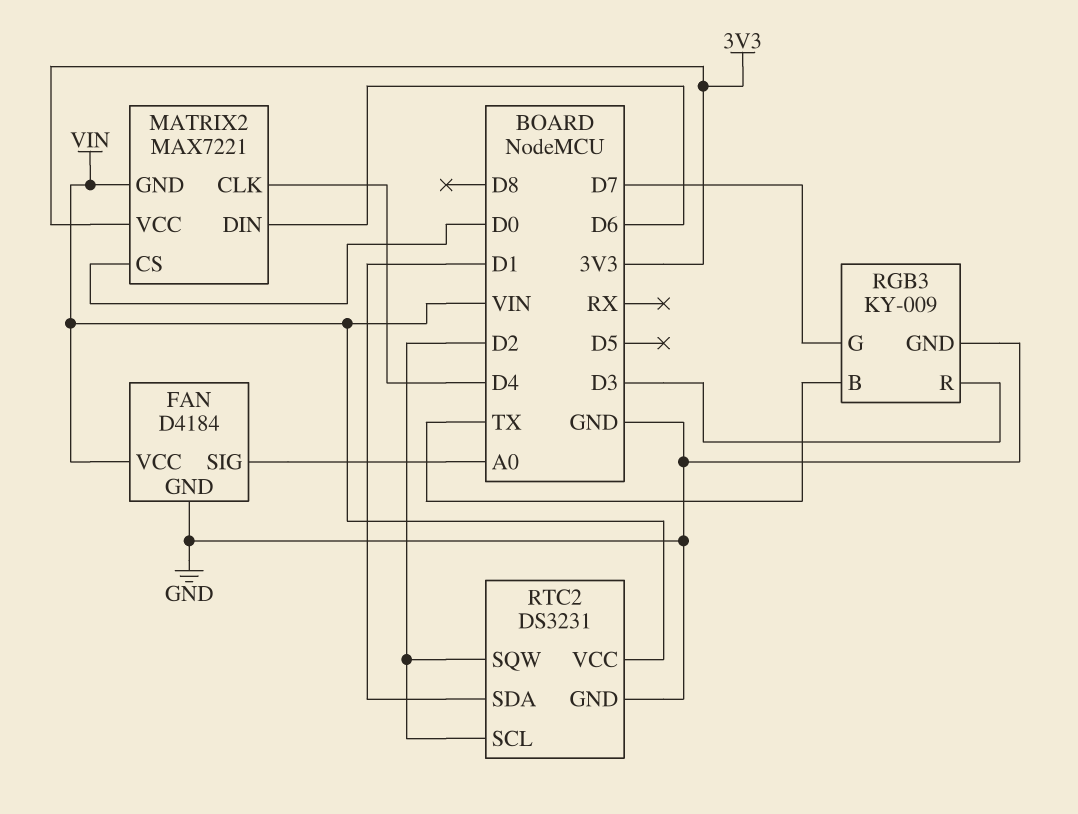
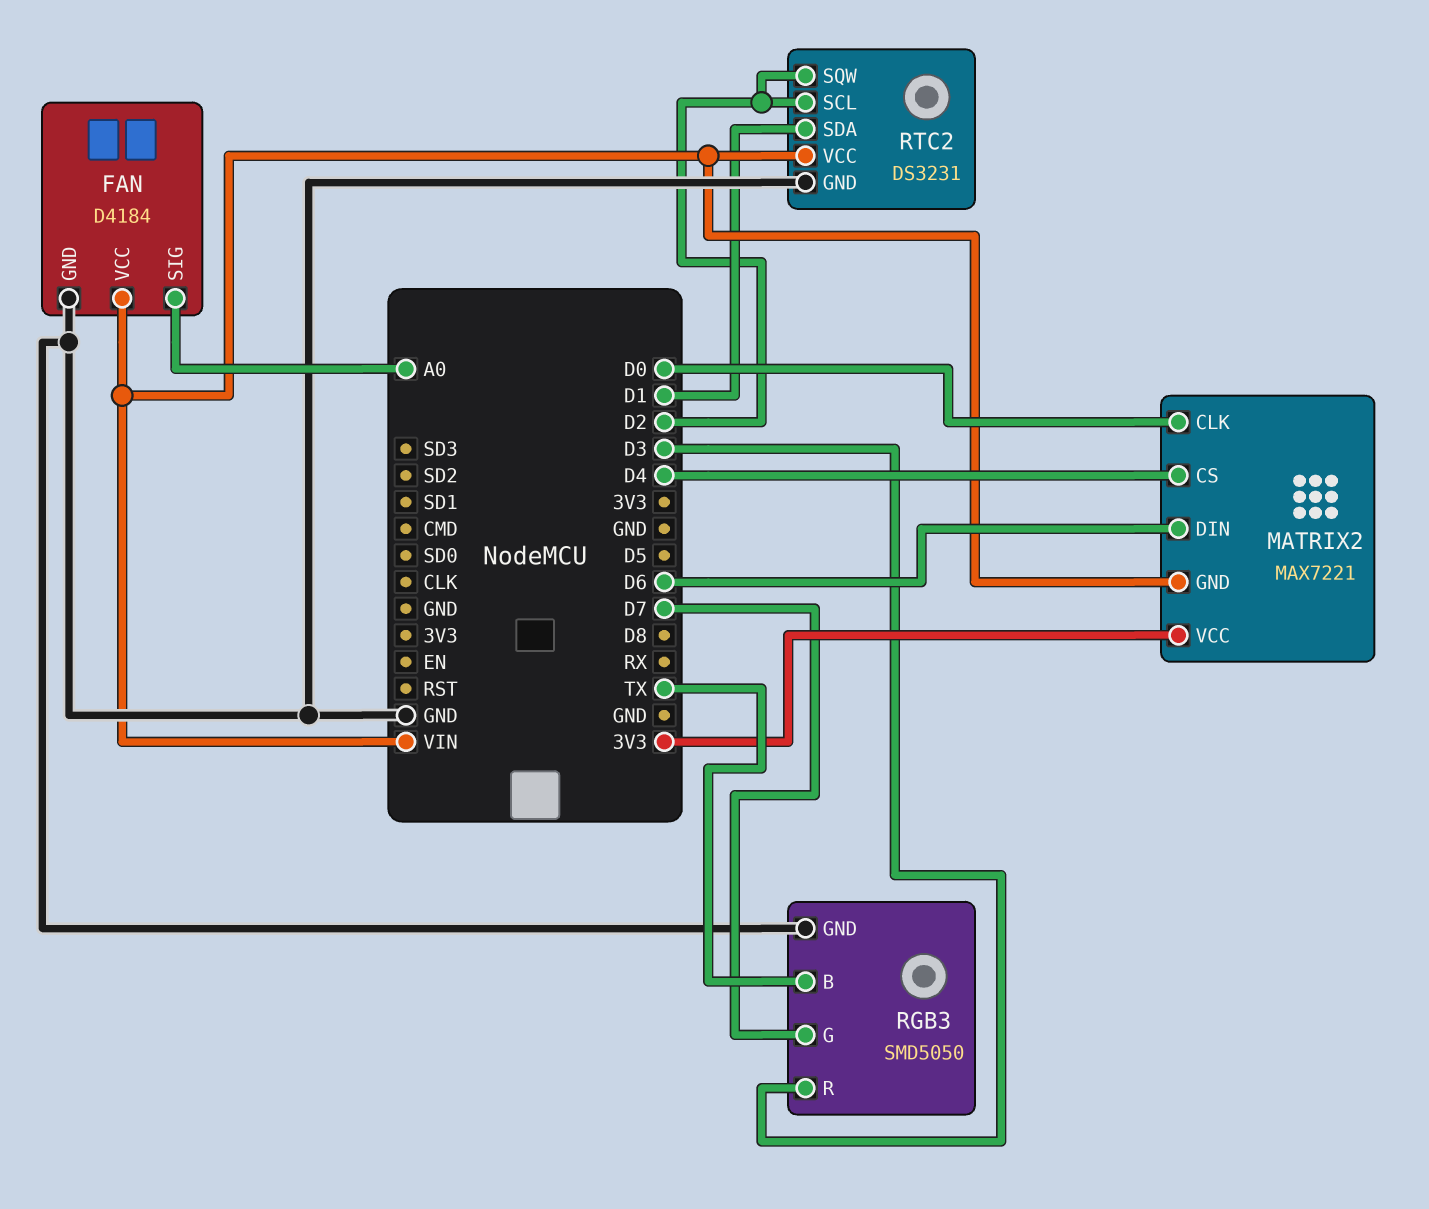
MATRIX2 pin CLK: D4 -> D0
MATRIX2 pin CS: D0 -> D4
RGB3: KY-009 -> SMD5050

